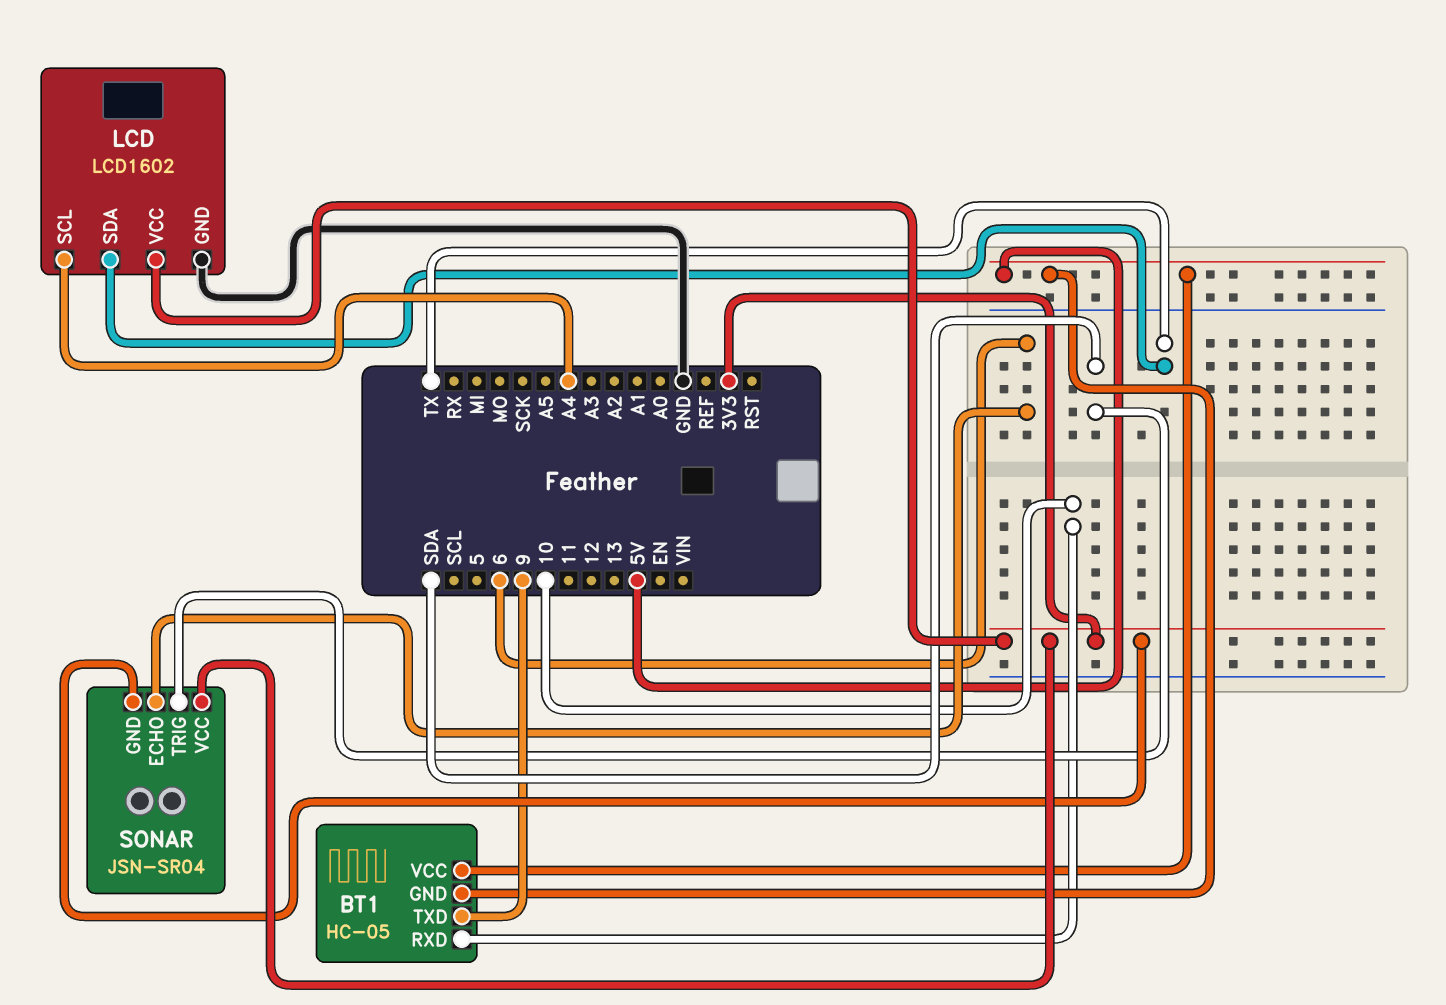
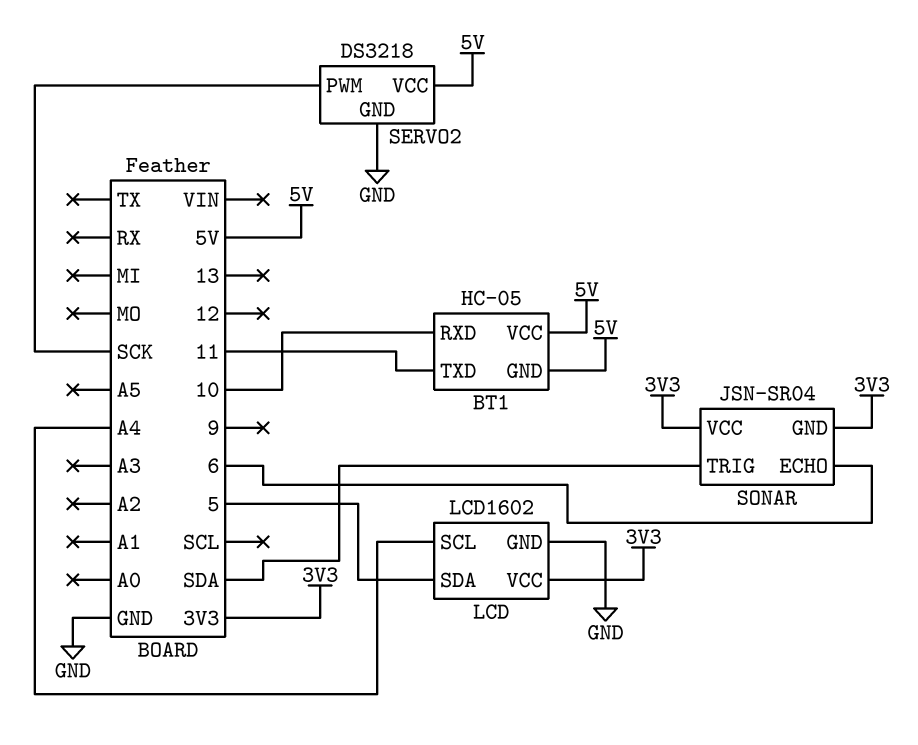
BT1 pin TXD: 9 -> 11
LCD pin SDA: TX -> 5
SERVO2: none -> DS3218
SERVO2 pin GND: none -> GND
SERVO2 pin PWM: none -> SCK
SERVO2 pin VCC: none -> 5V

